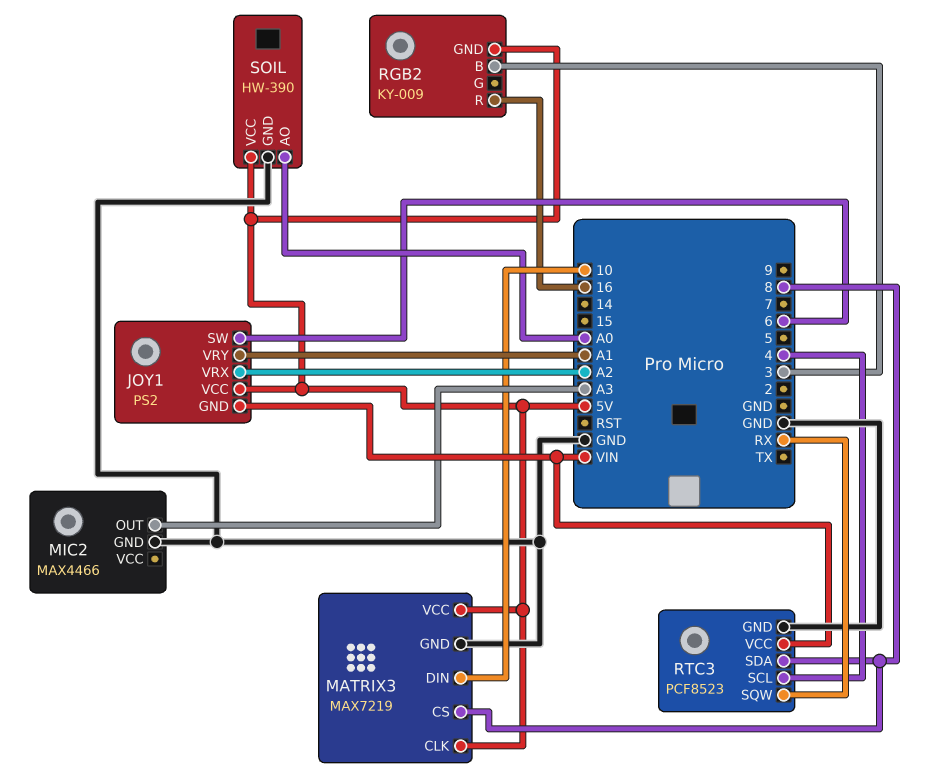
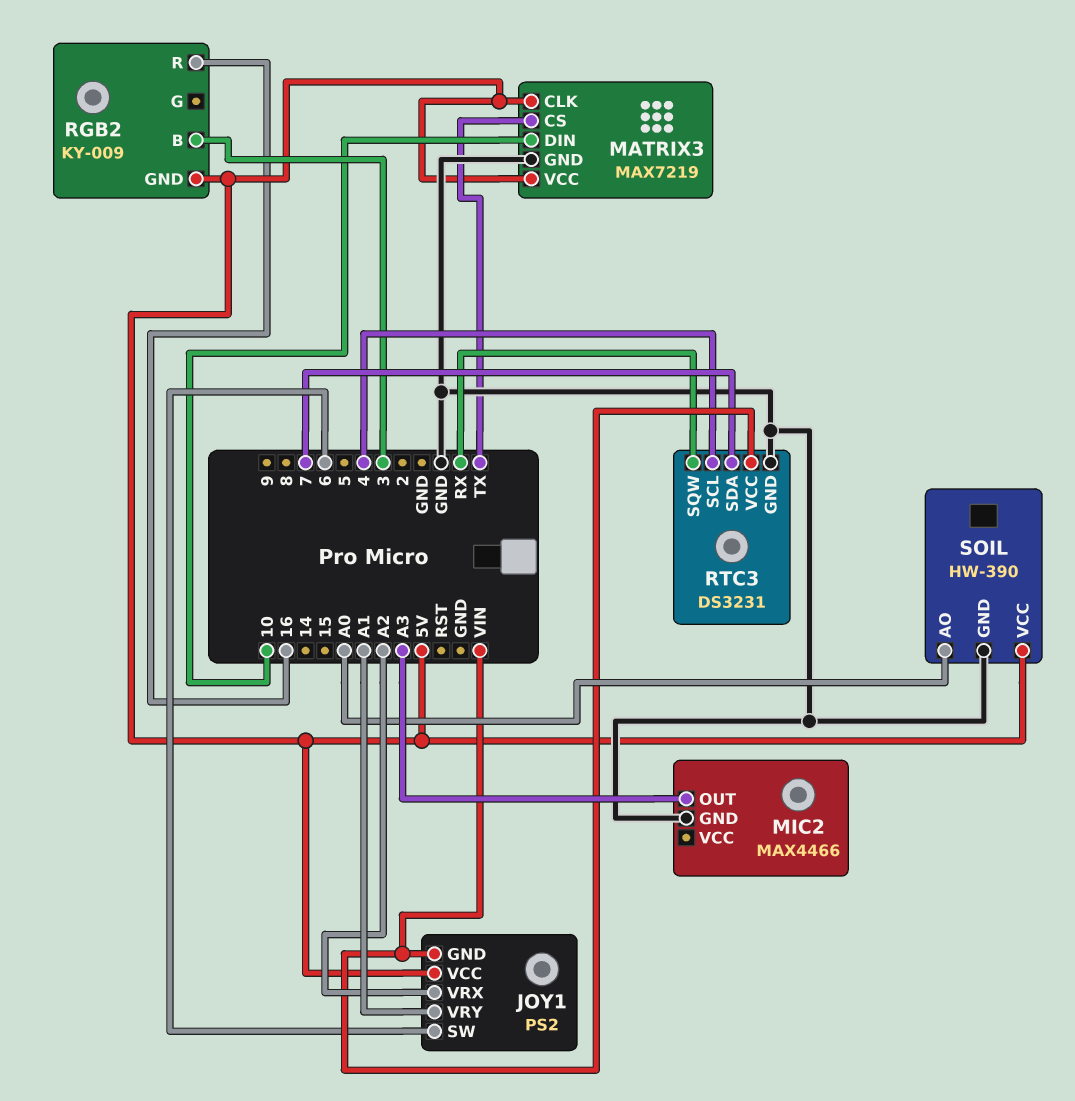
MATRIX3 pin CS: 8 -> TX
RTC3: PCF8523 -> DS3231
RTC3 pin SDA: 8 -> 7

